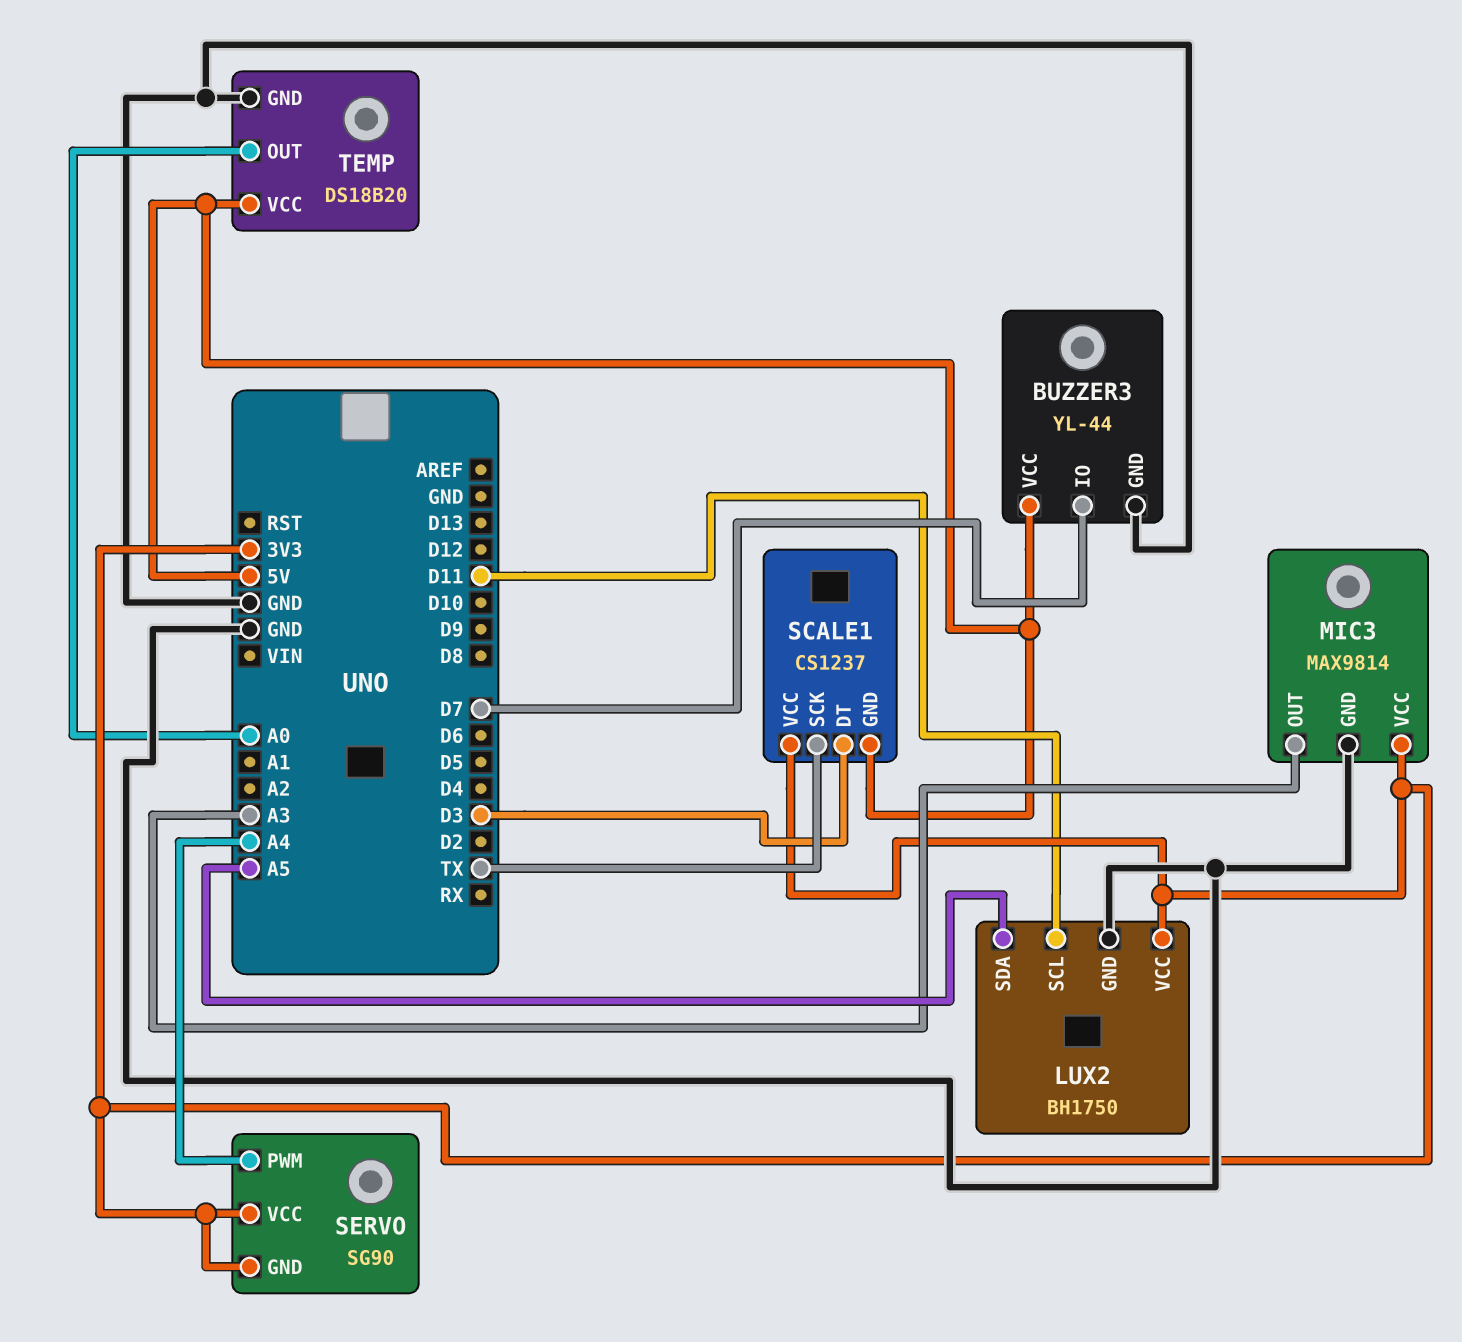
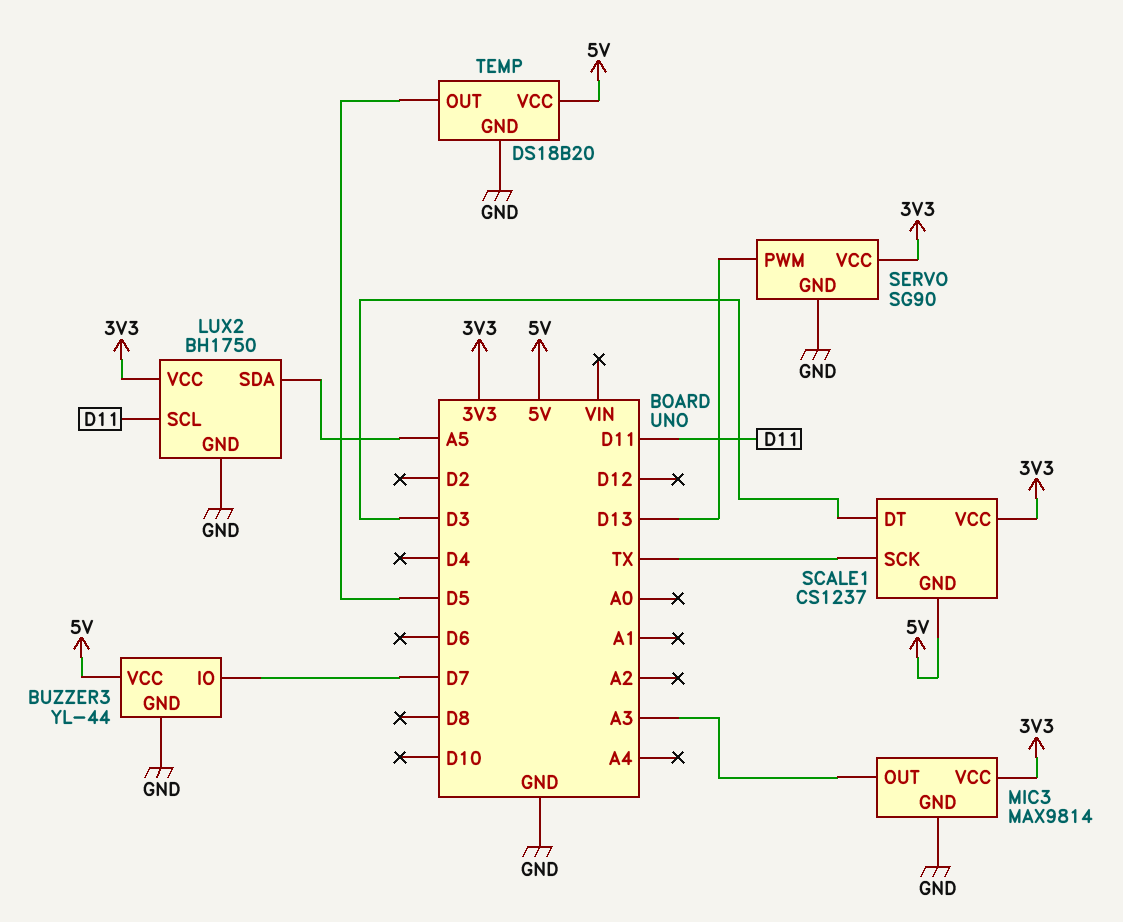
SERVO pin GND: 3V3 -> GND
SERVO pin PWM: A4 -> D13
TEMP pin OUT: A0 -> D5

